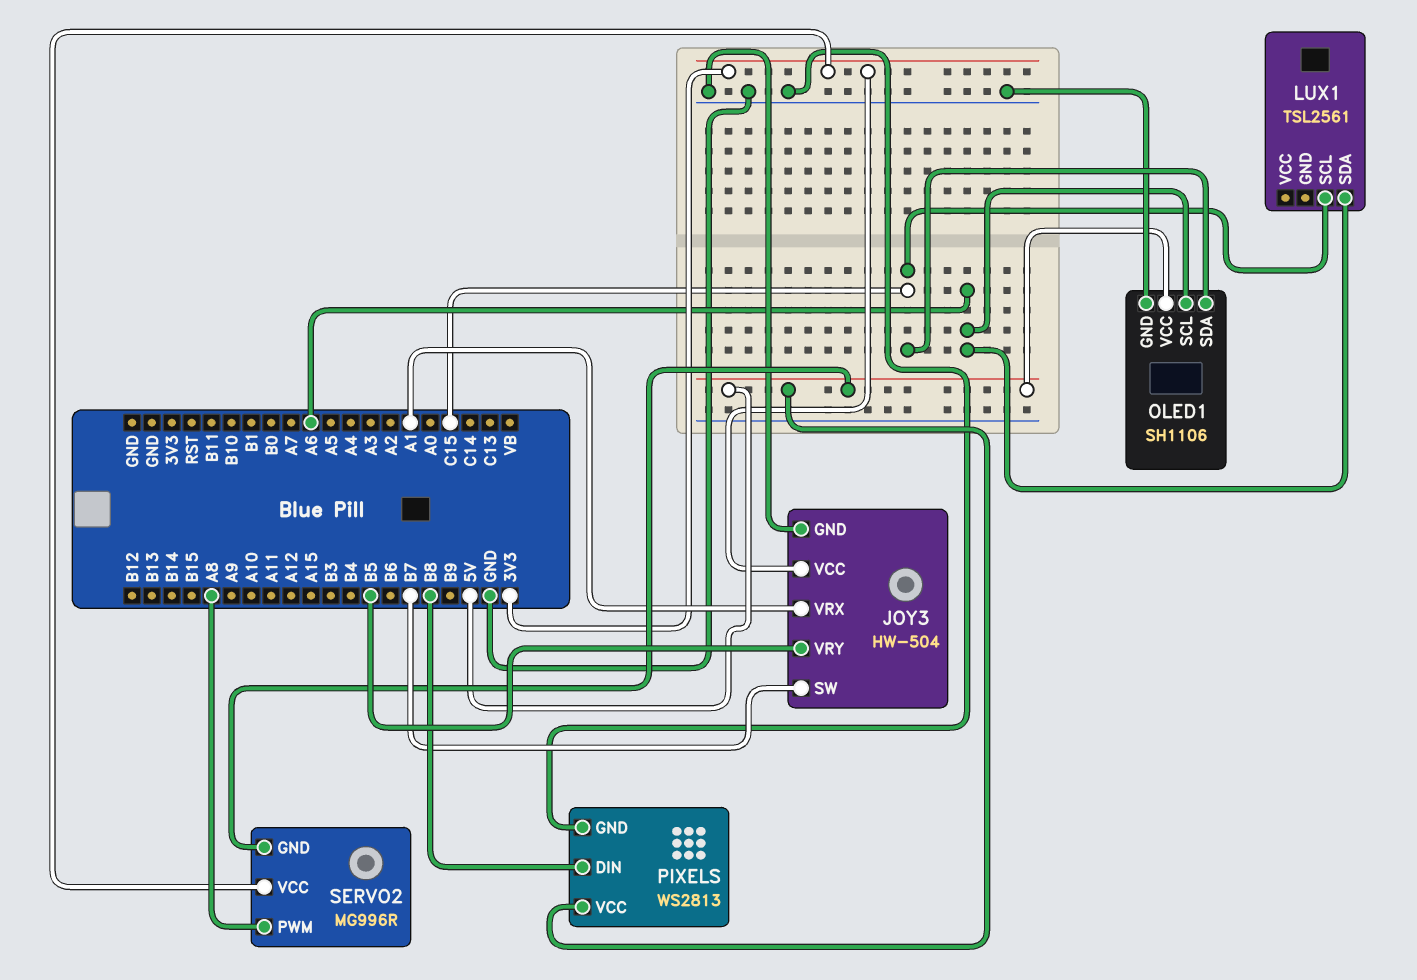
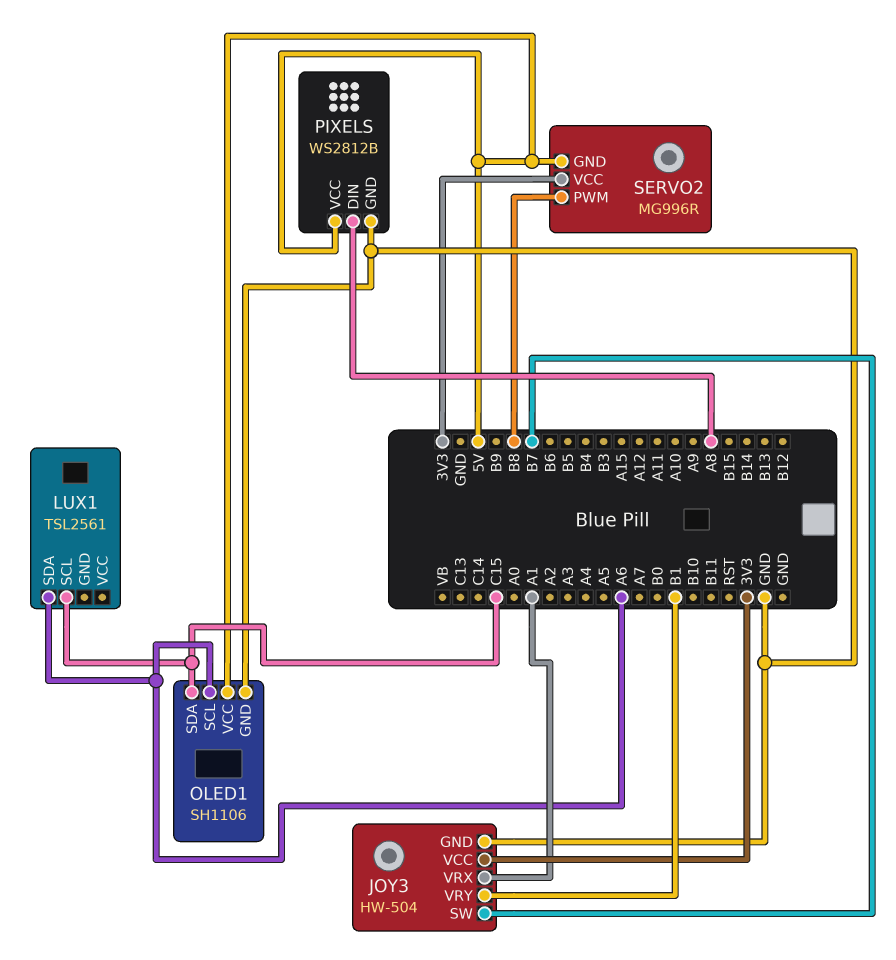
JOY3 pin VRY: B5 -> B1
PIXELS: WS2813 -> WS2812B
PIXELS pin DIN: B8 -> A8
SERVO2 pin PWM: A8 -> B8

